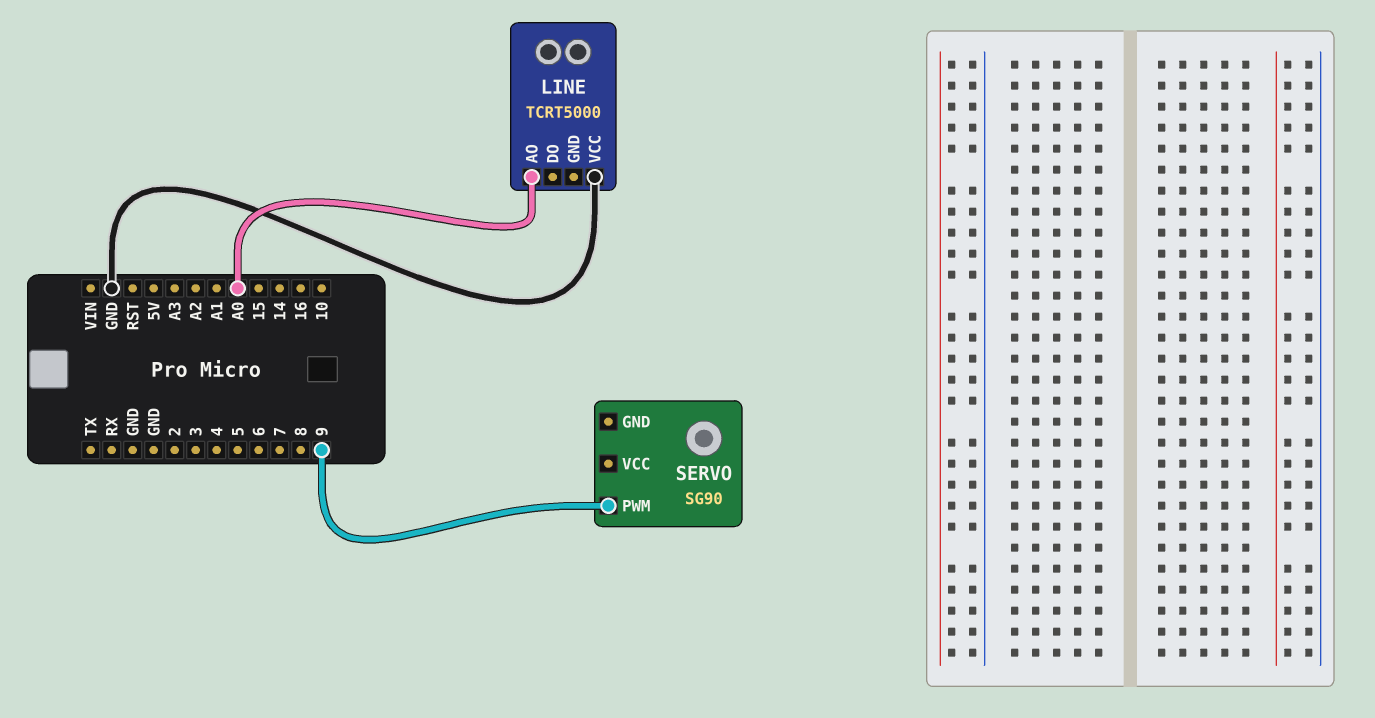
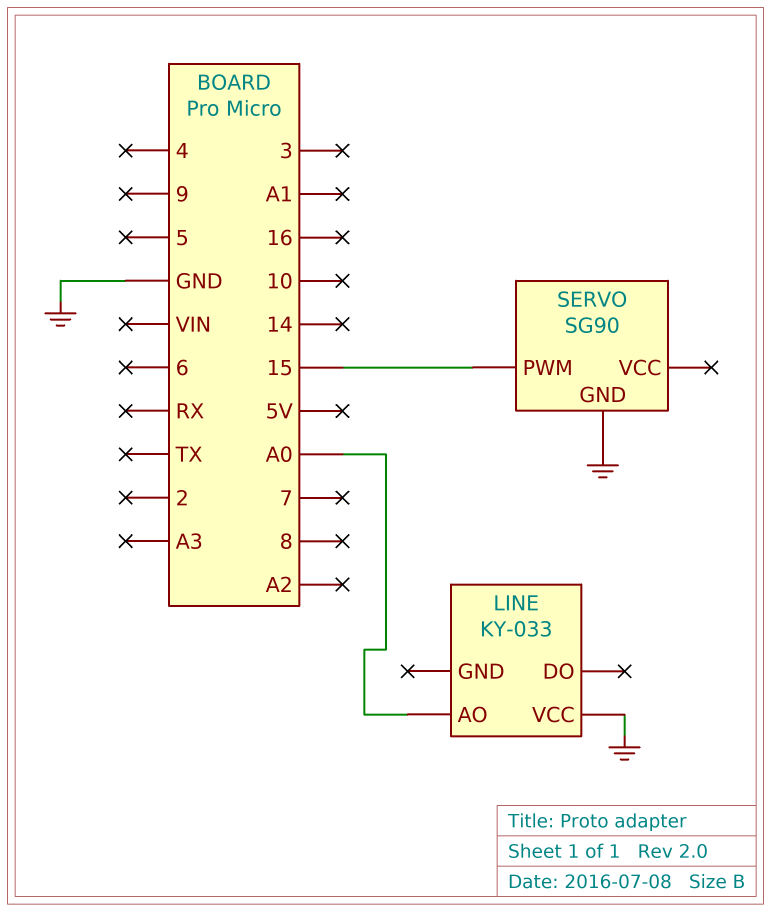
LINE: TCRT5000 -> KY-033
SERVO pin GND: none -> GND
SERVO pin PWM: 9 -> 15

